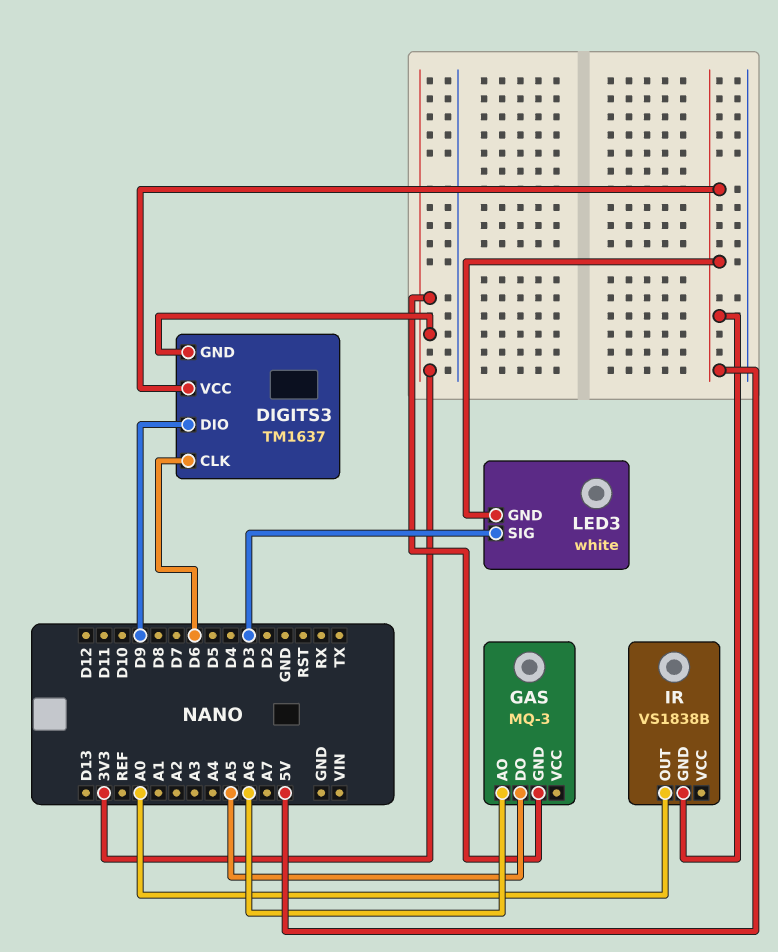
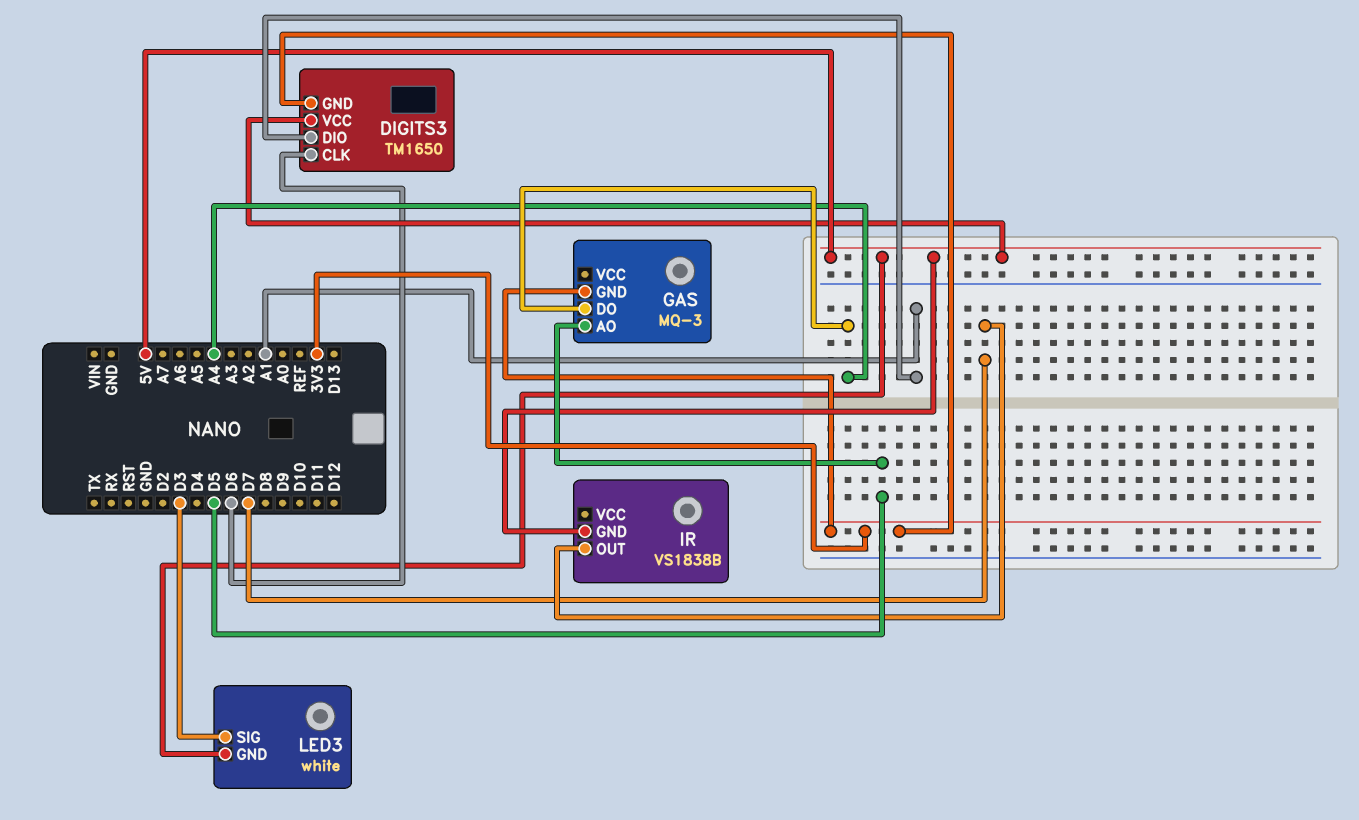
DIGITS3: TM1637 -> TM1650
DIGITS3 pin DIO: D9 -> A1
GAS pin AO: A6 -> D5
GAS pin DO: A5 -> A4
IR pin OUT: A0 -> D7

